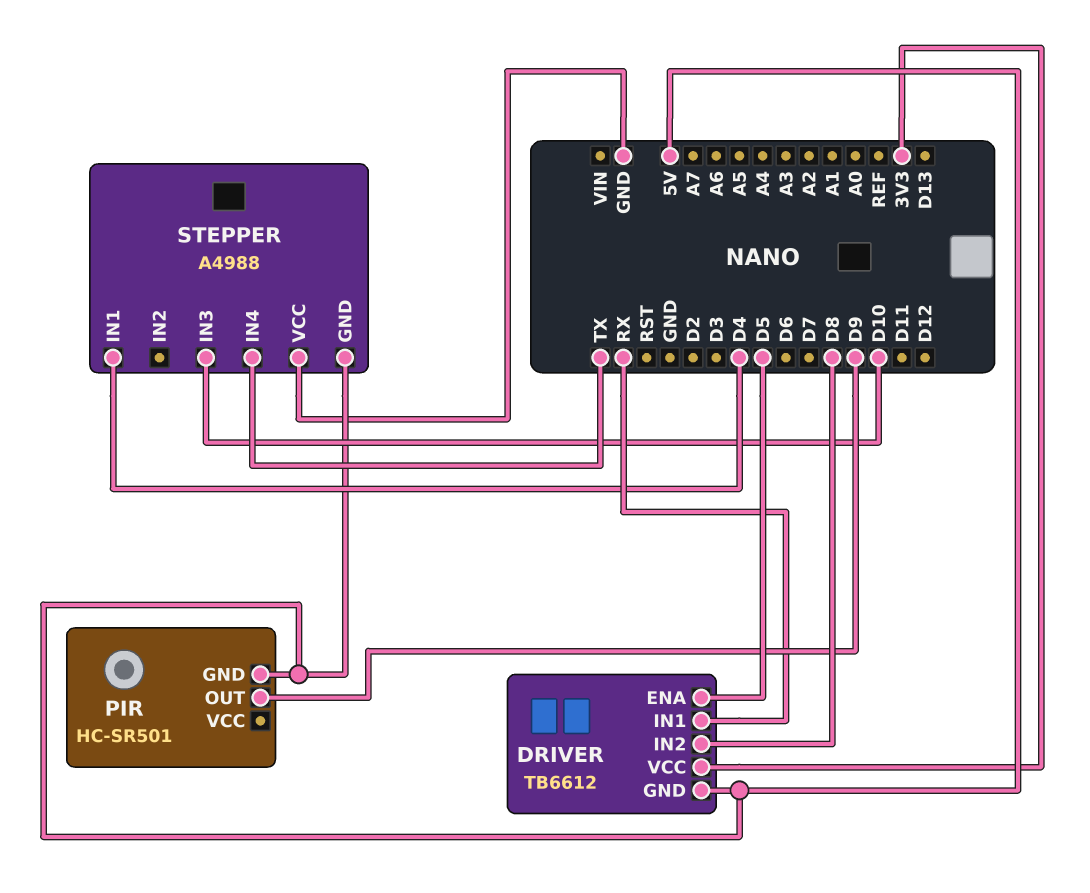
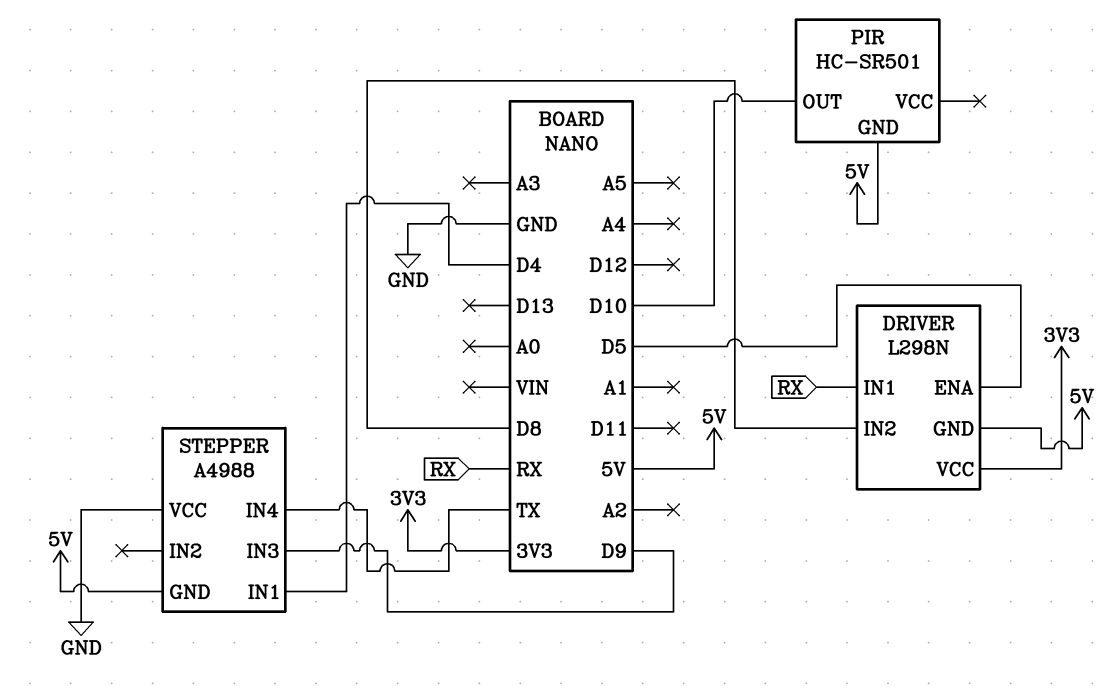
DRIVER: TB6612 -> L298N
PIR pin OUT: D9 -> D10
STEPPER pin IN3: D10 -> D9

